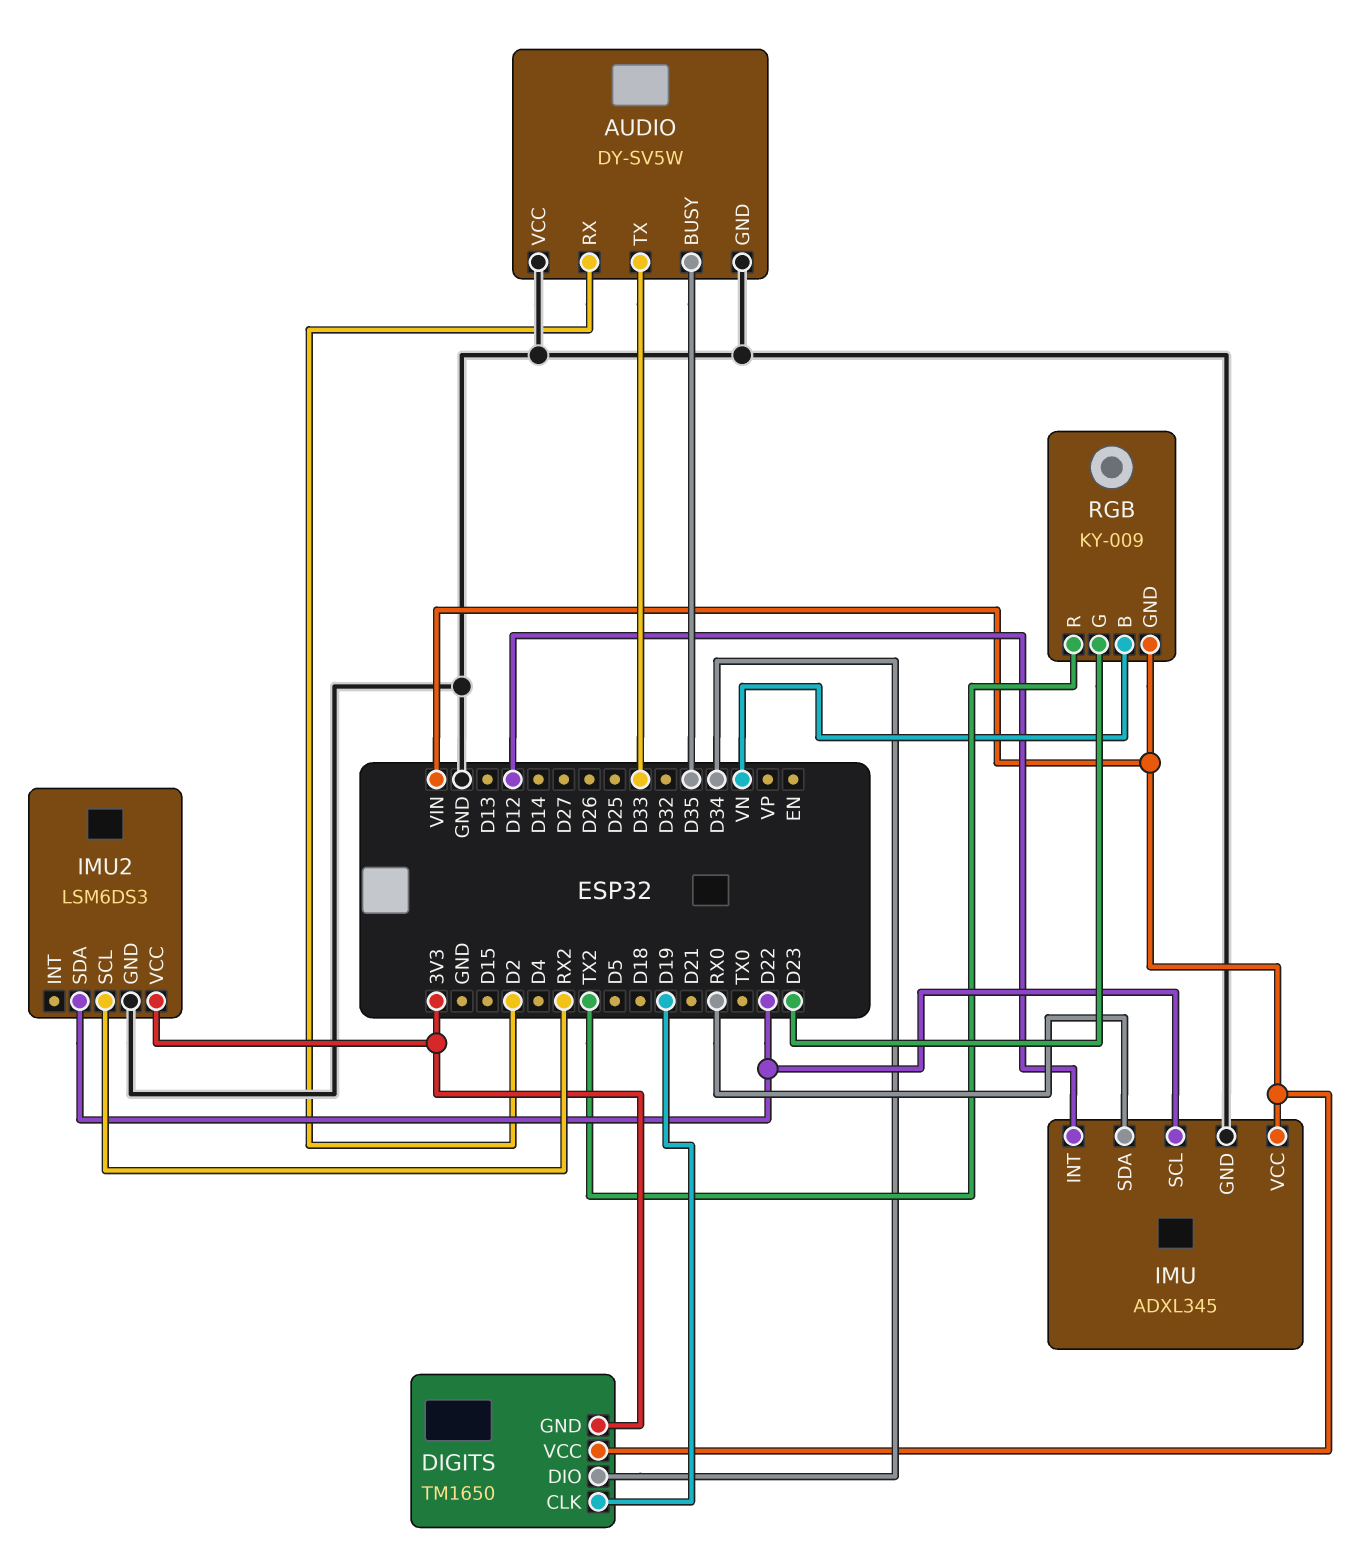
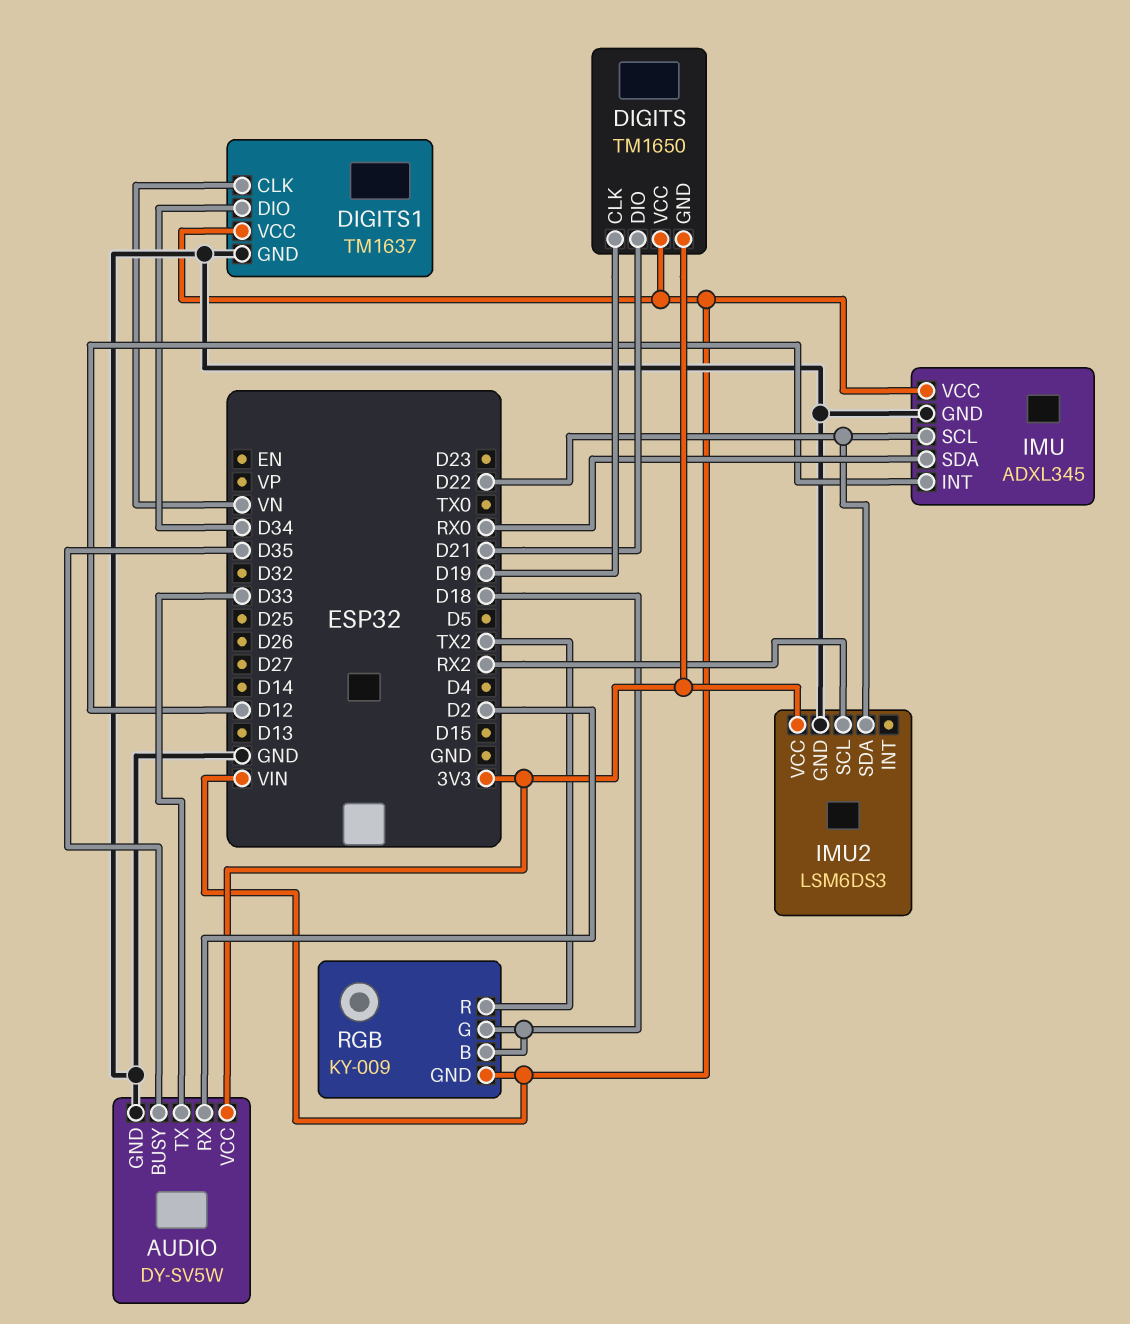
AUDIO pin VCC: GND -> 3V3
DIGITS pin DIO: D34 -> D21
DIGITS1: none -> TM1637
DIGITS1 pin CLK: none -> VN
DIGITS1 pin DIO: none -> D34
DIGITS1 pin GND: none -> GND
DIGITS1 pin VCC: none -> VIN
RGB pin B: VN -> D18
RGB pin G: D23 -> D18

